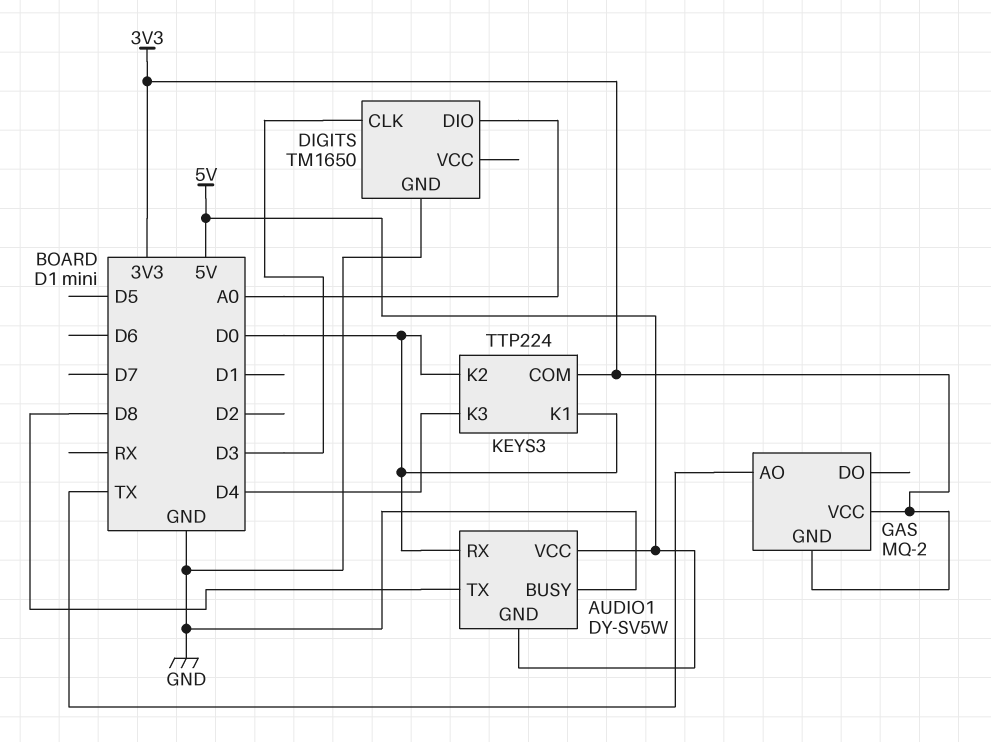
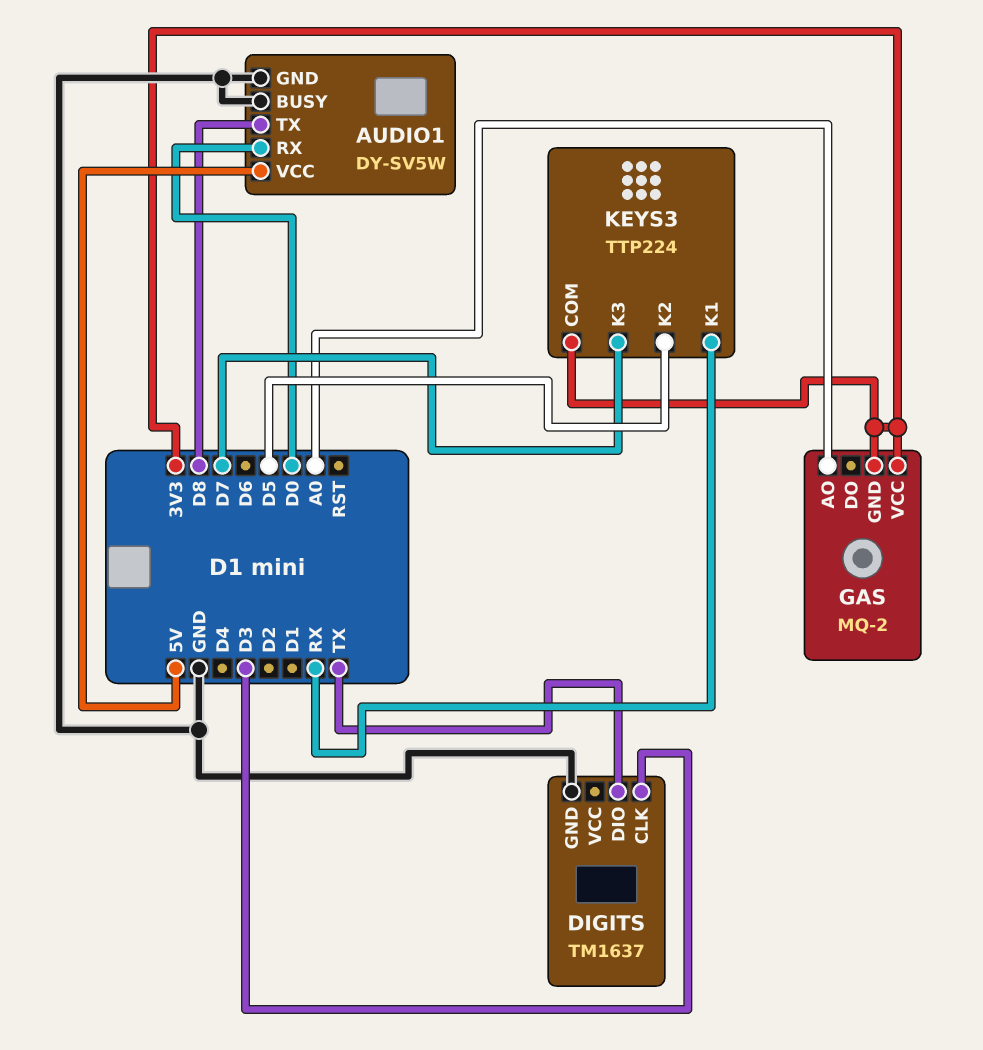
AUDIO1 pin GND: 5V -> GND
DIGITS: TM1650 -> TM1637
DIGITS pin DIO: A0 -> TX
GAS pin AO: TX -> A0
KEYS3 pin K1: D0 -> RX
KEYS3 pin K2: D0 -> D5
KEYS3 pin K3: D4 -> D7

